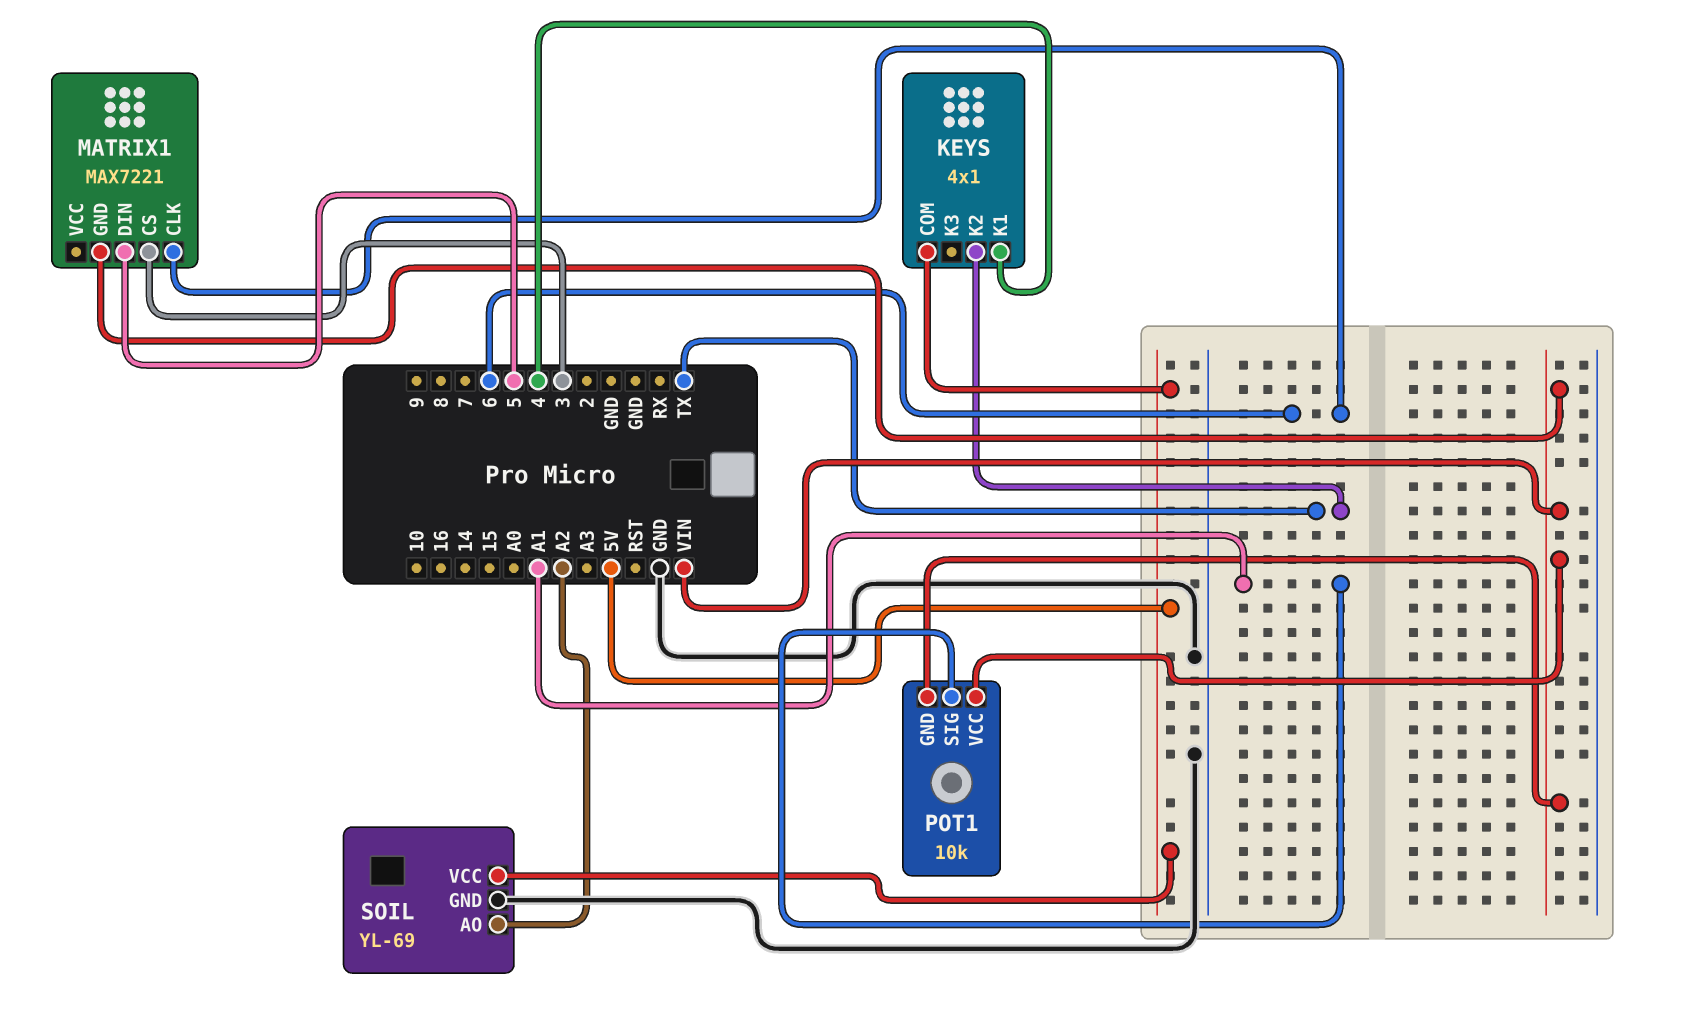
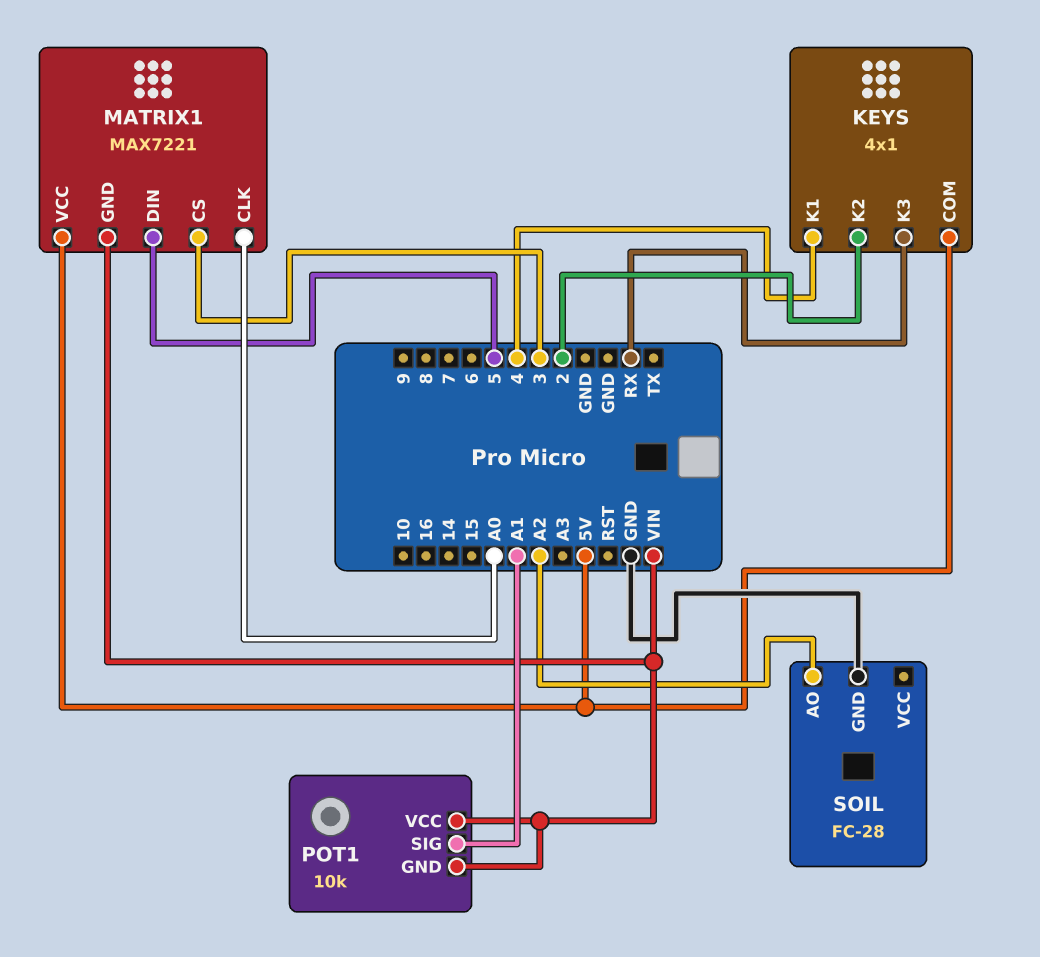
KEYS pin K2: TX -> 2
KEYS pin K3: none -> RX
MATRIX1 pin CLK: 6 -> A0
MATRIX1 pin VCC: none -> 5V
SOIL: YL-69 -> FC-28
SOIL pin VCC: 5V -> none

